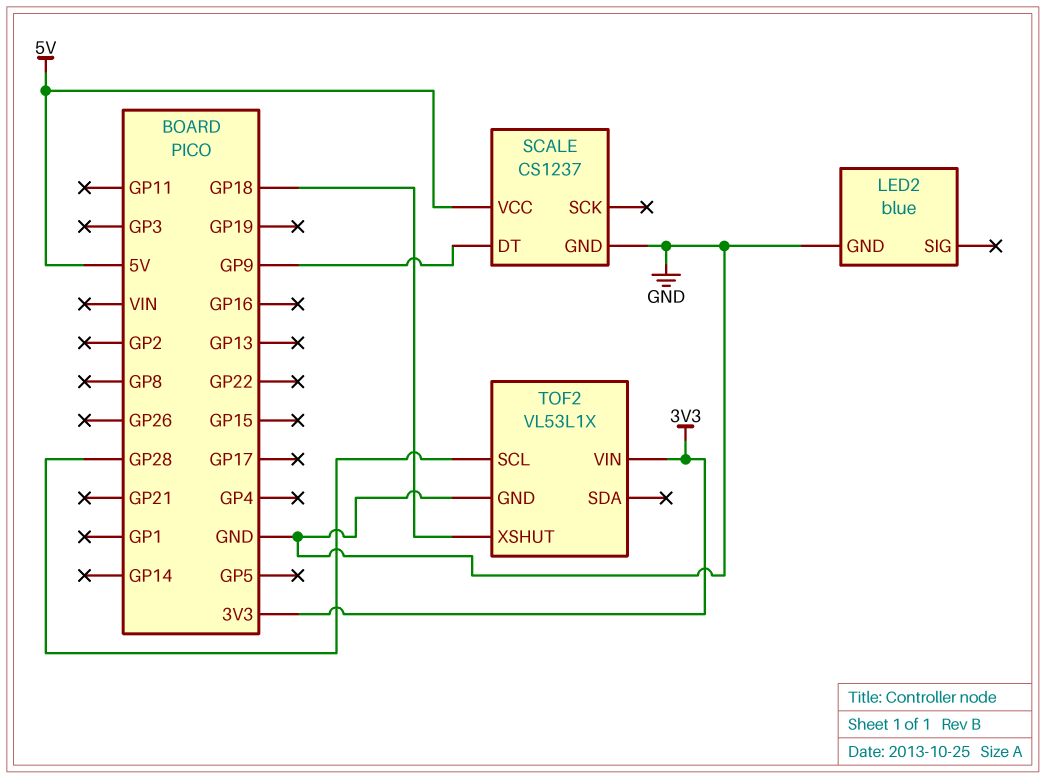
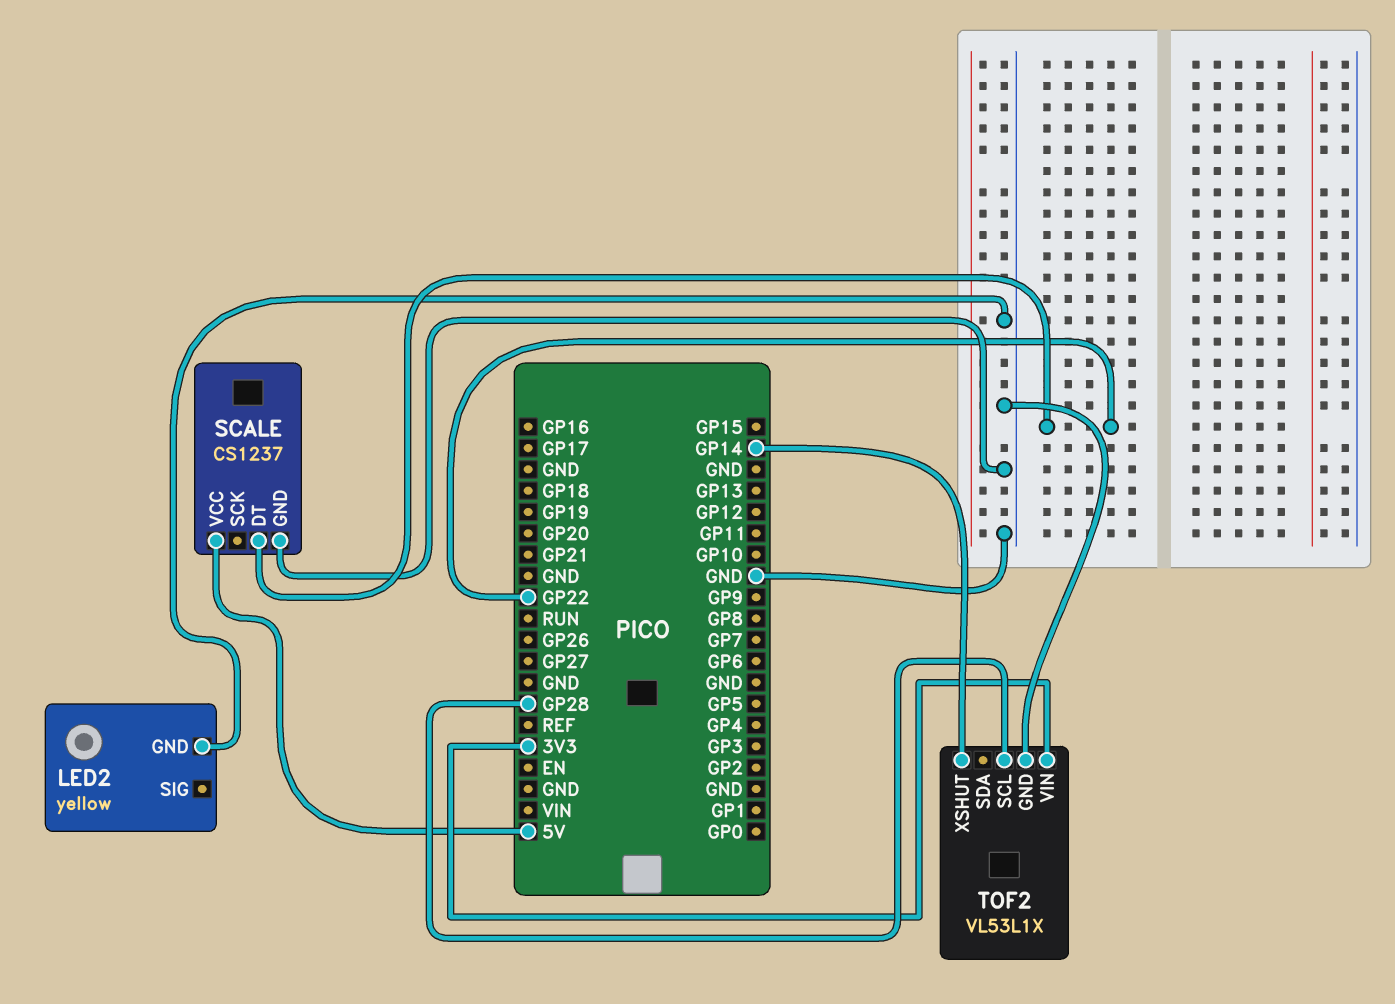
LED2: blue -> yellow
SCALE pin DT: GP9 -> GP22
TOF2 pin XSHUT: GP18 -> GP14

